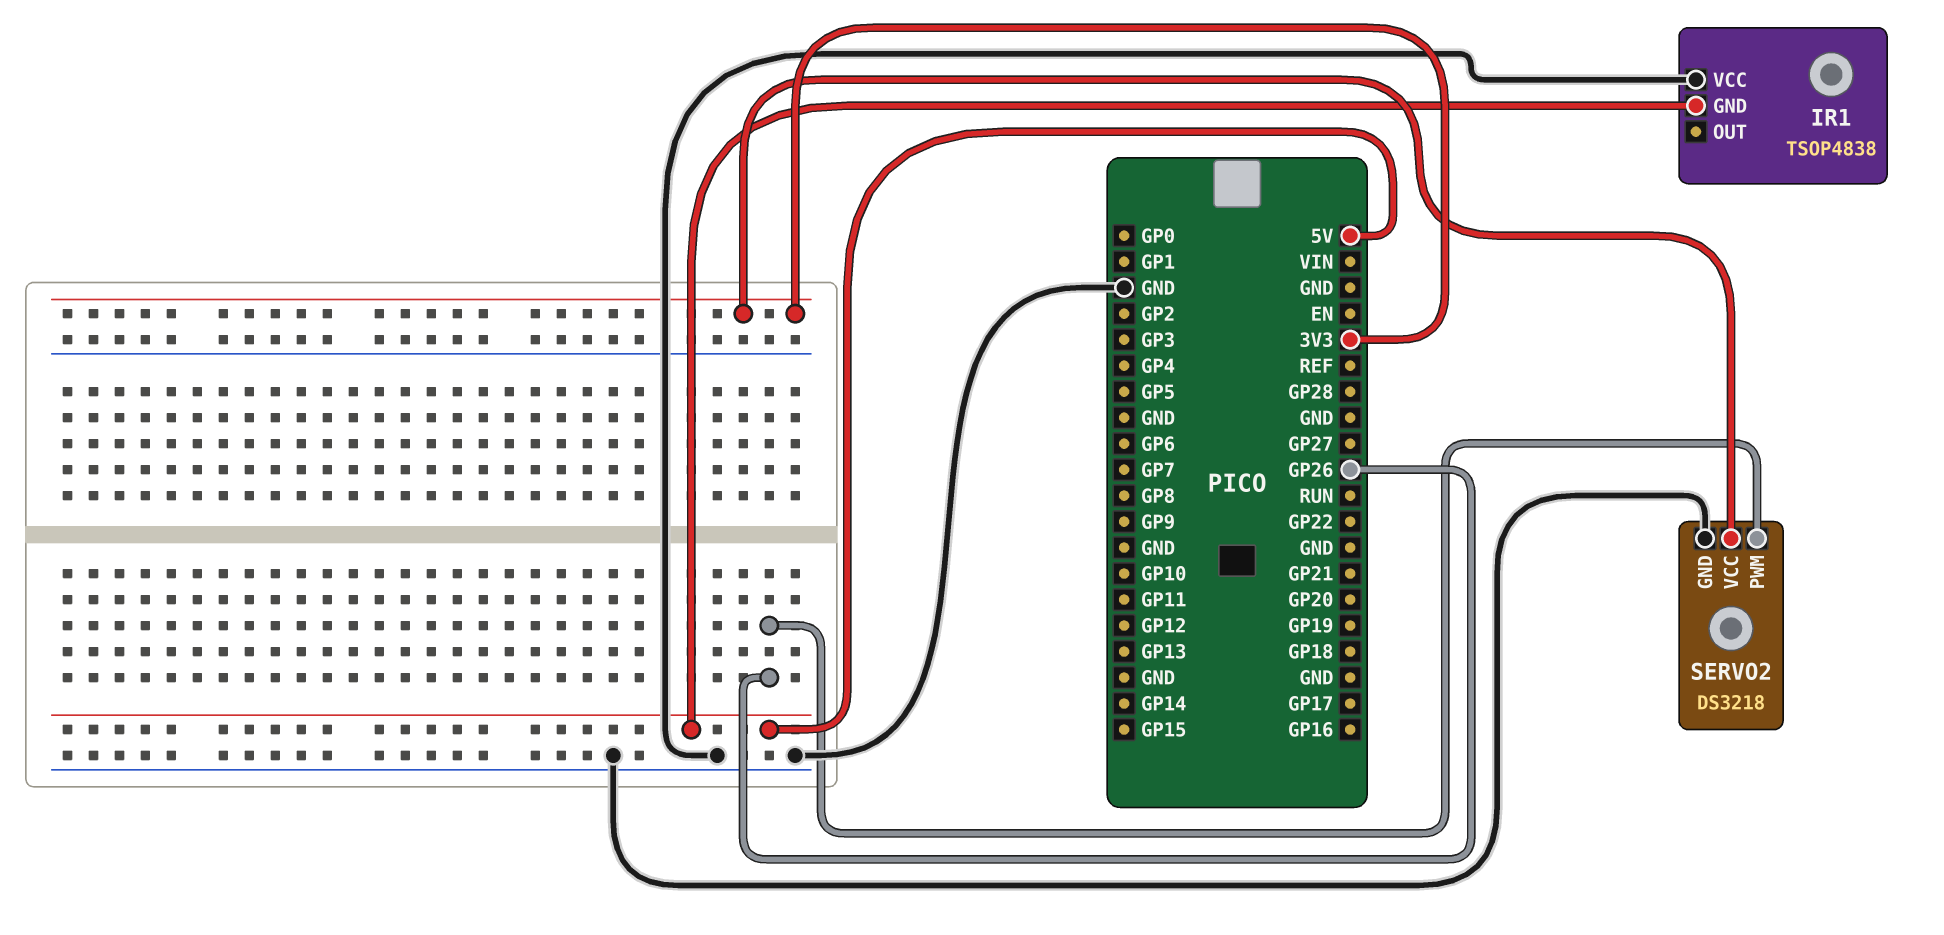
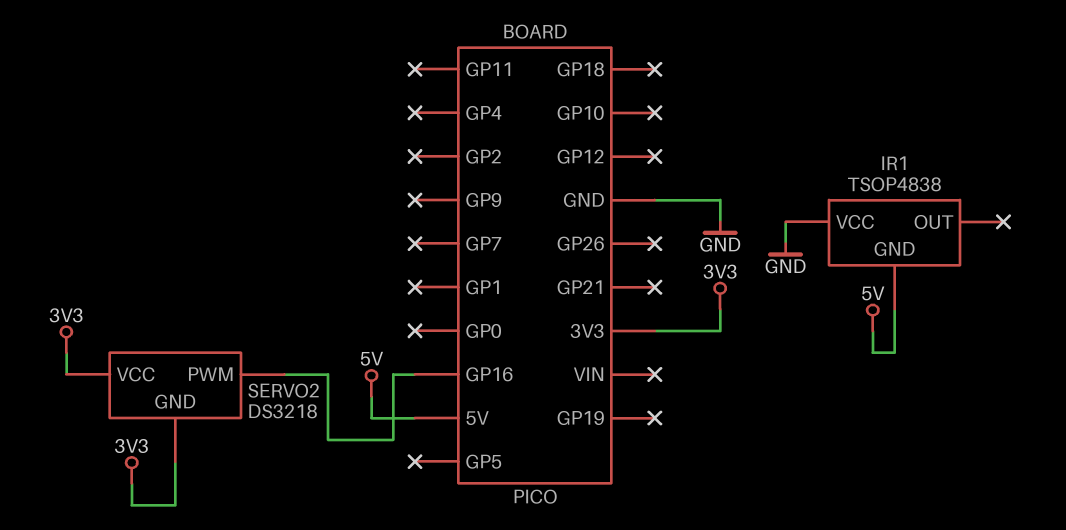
SERVO2 pin GND: GND -> 3V3
SERVO2 pin PWM: GP26 -> GP16

